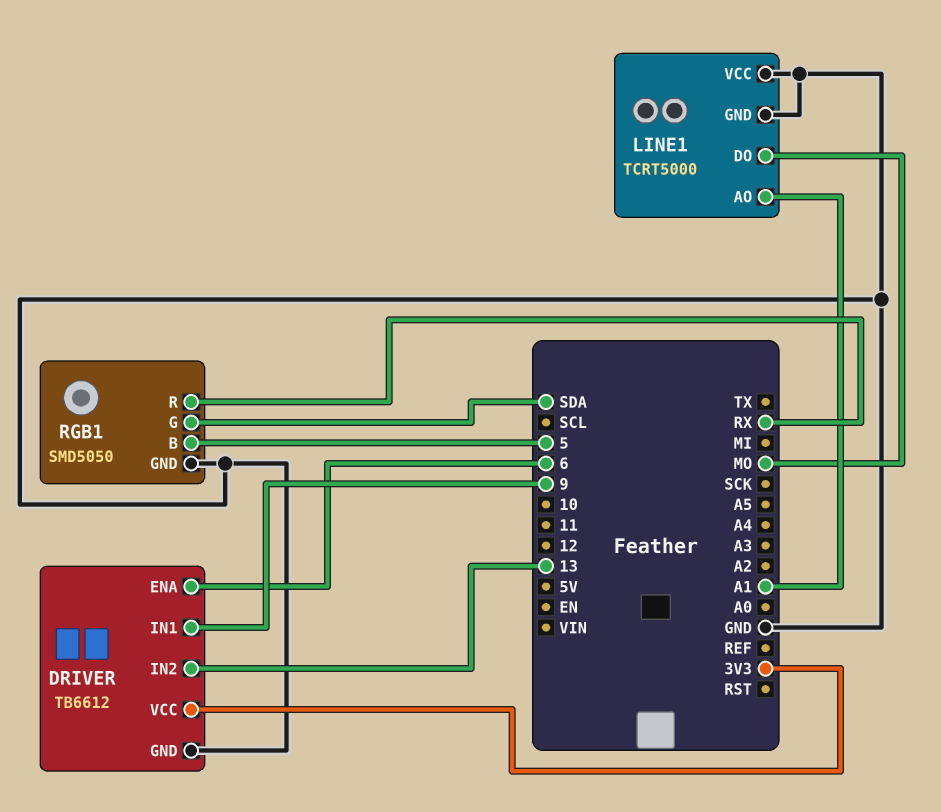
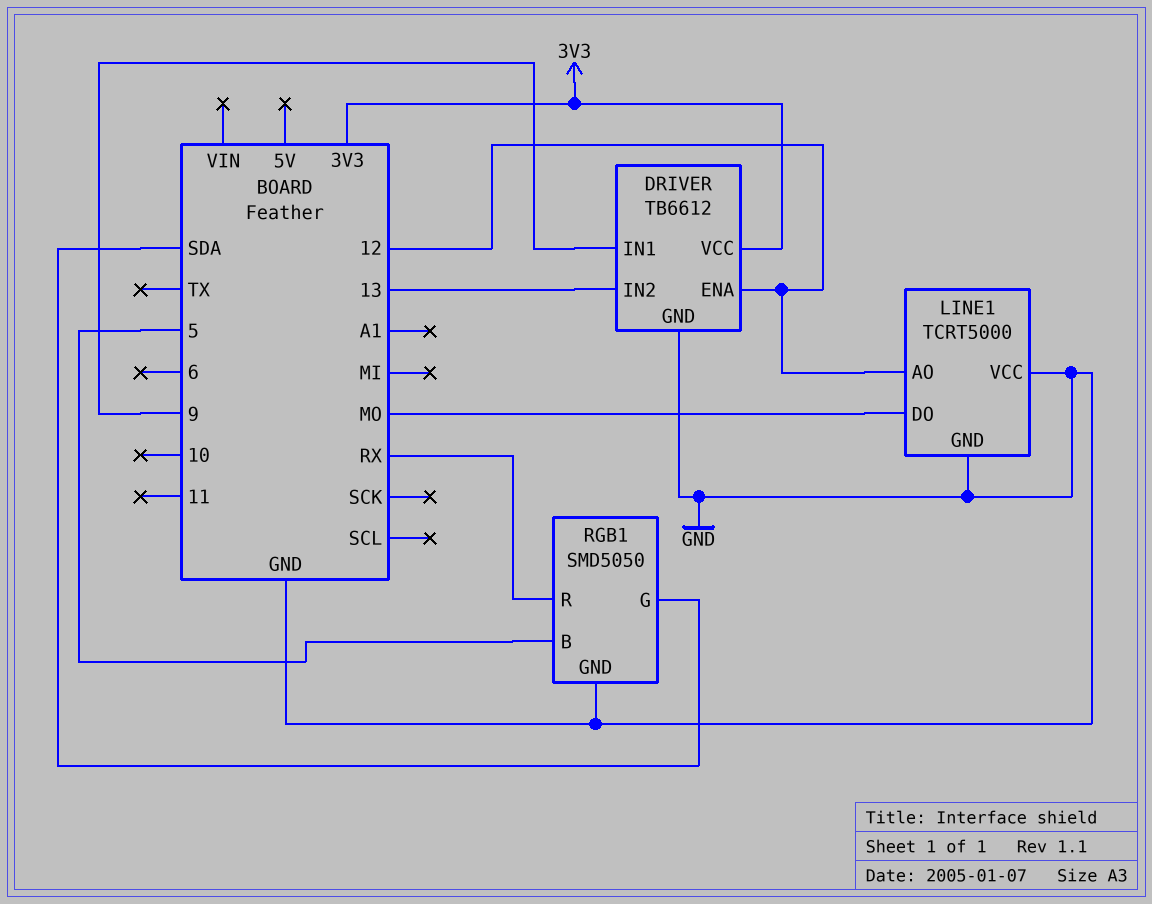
DRIVER pin ENA: 6 -> 12
LINE1 pin AO: A1 -> 12

